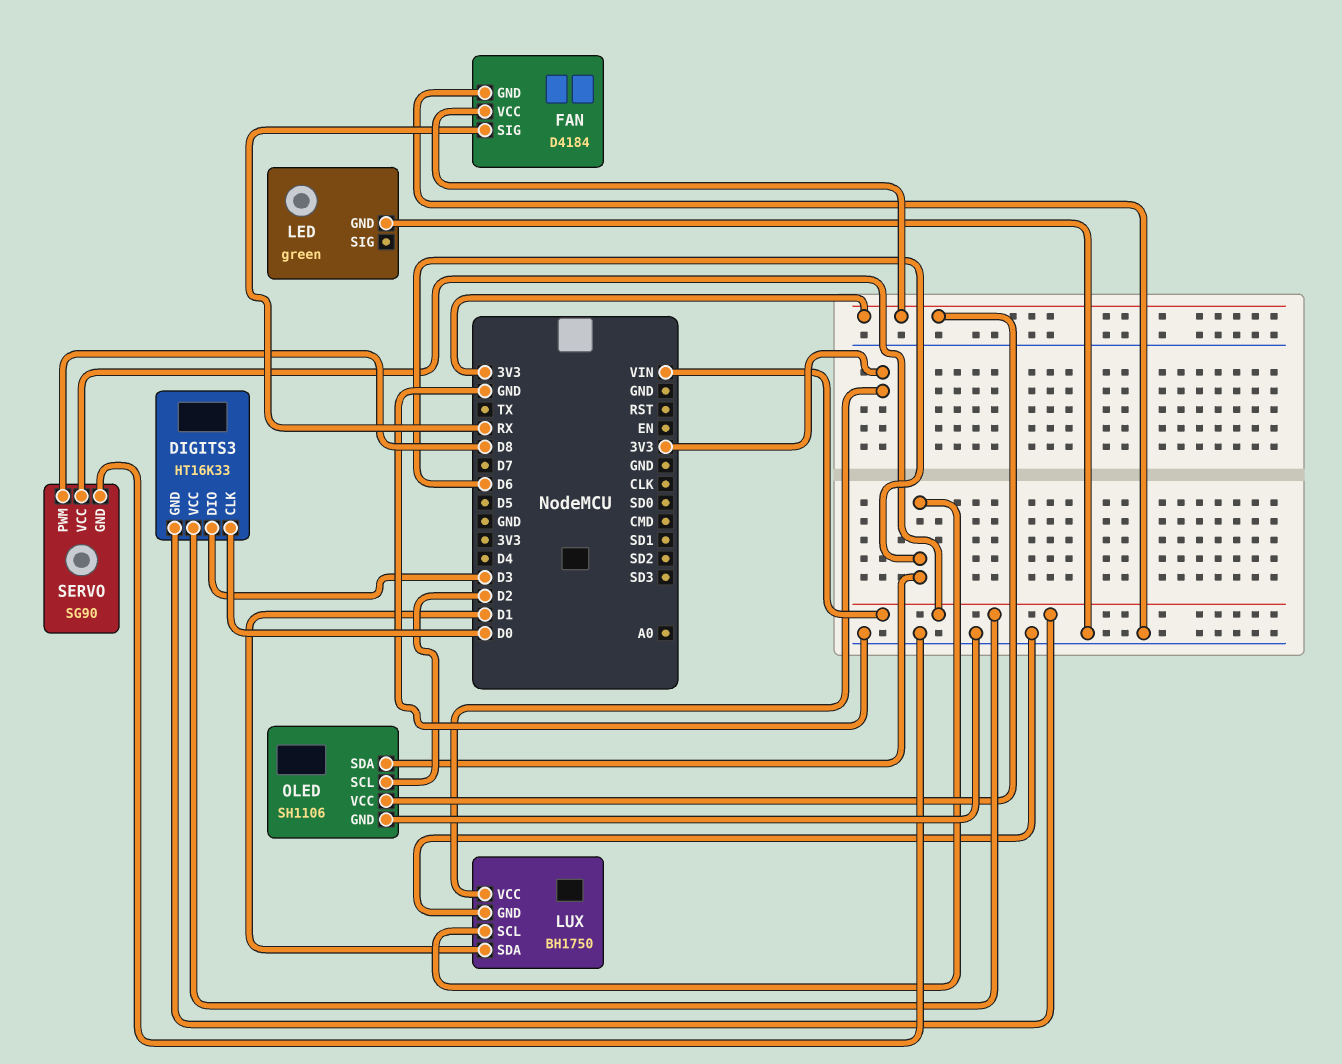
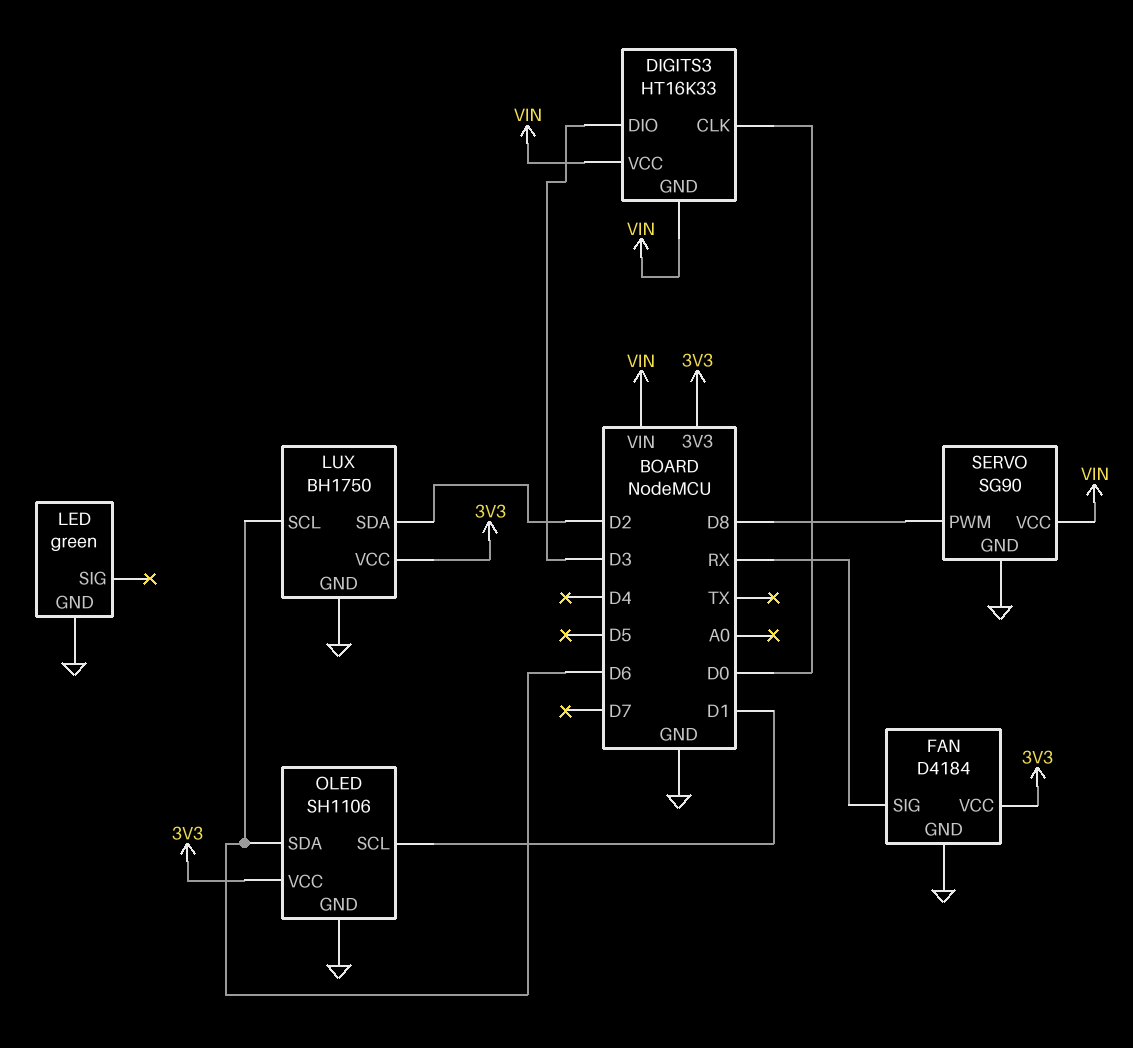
LUX pin SDA: D1 -> D2
OLED pin SCL: D2 -> D1

